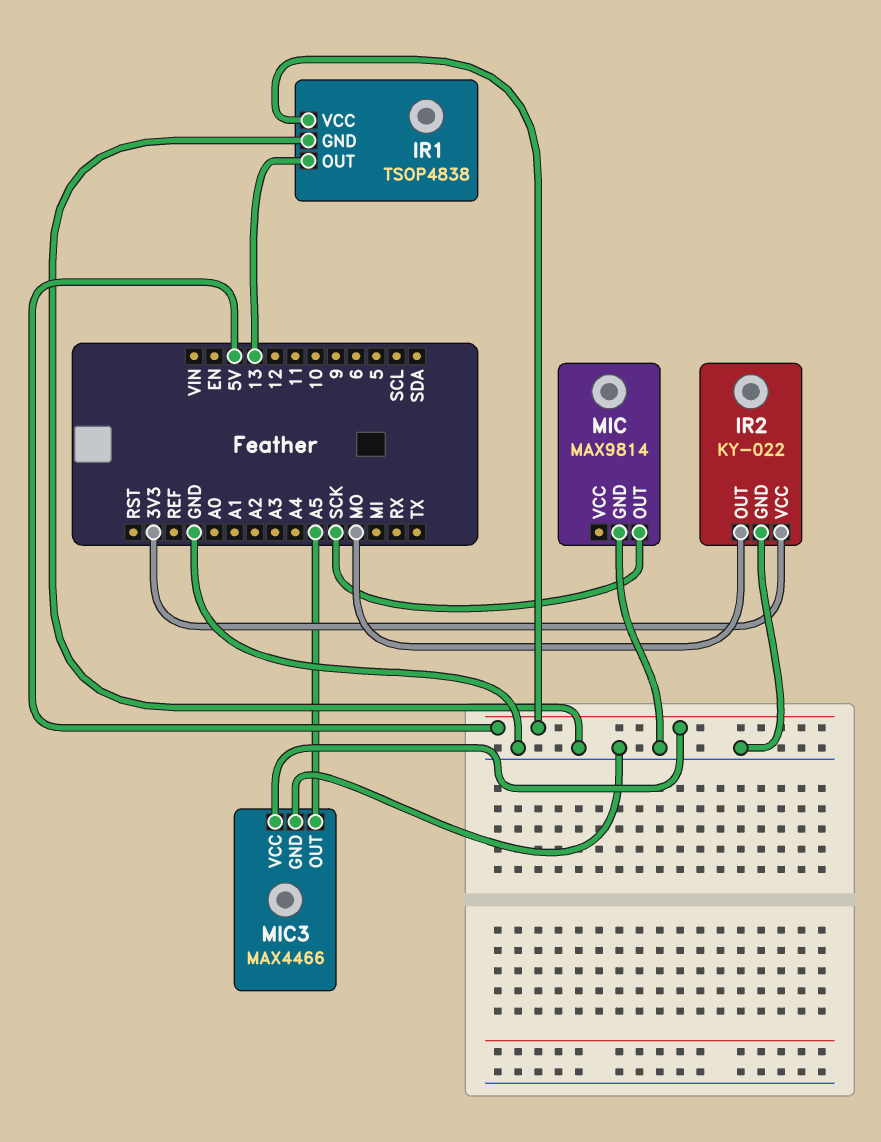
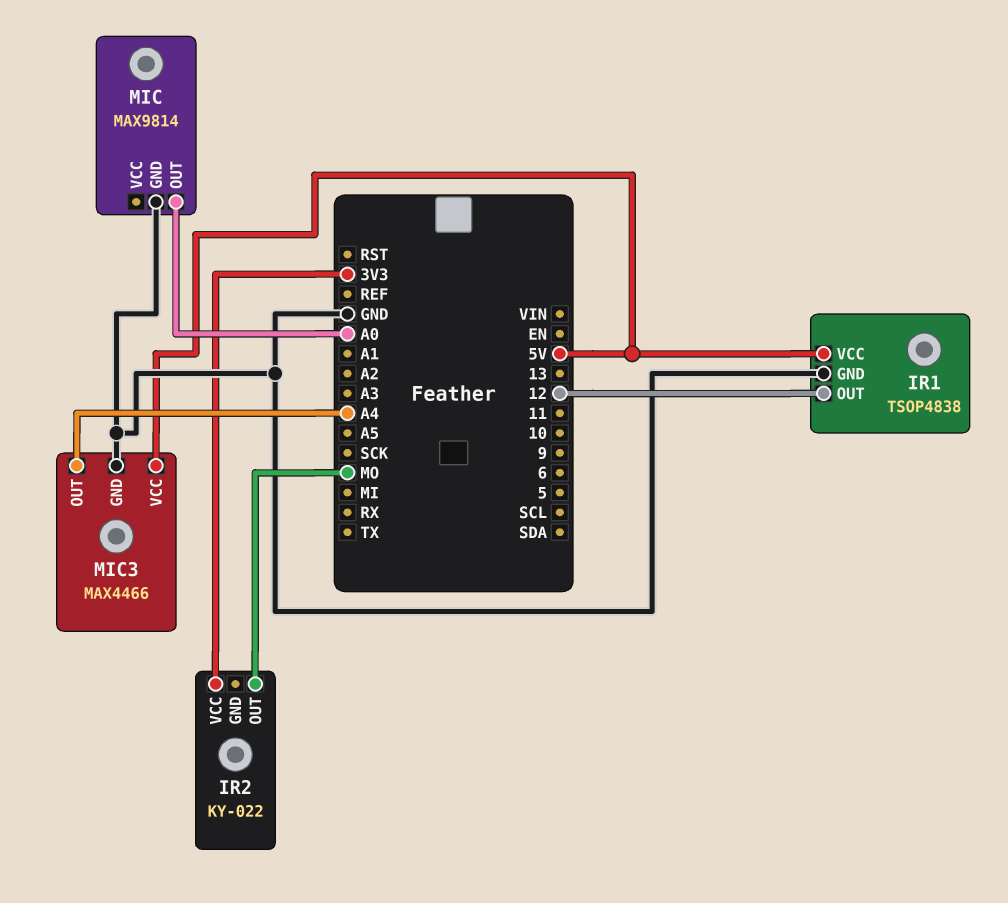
IR1 pin OUT: 13 -> 12
IR2 pin GND: GND -> none
MIC pin OUT: SCK -> A0
MIC3 pin OUT: A5 -> A4

